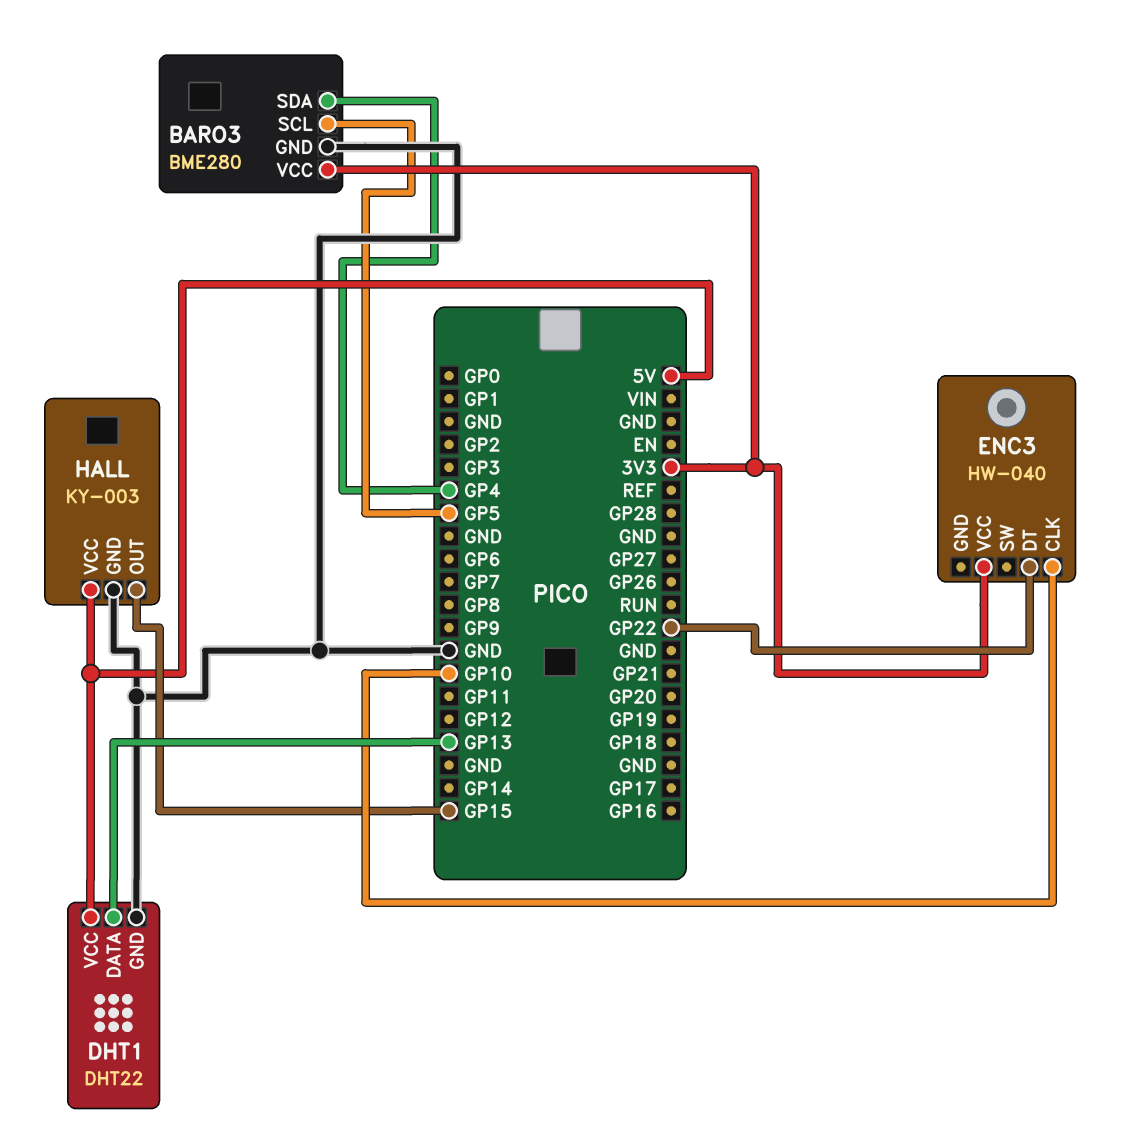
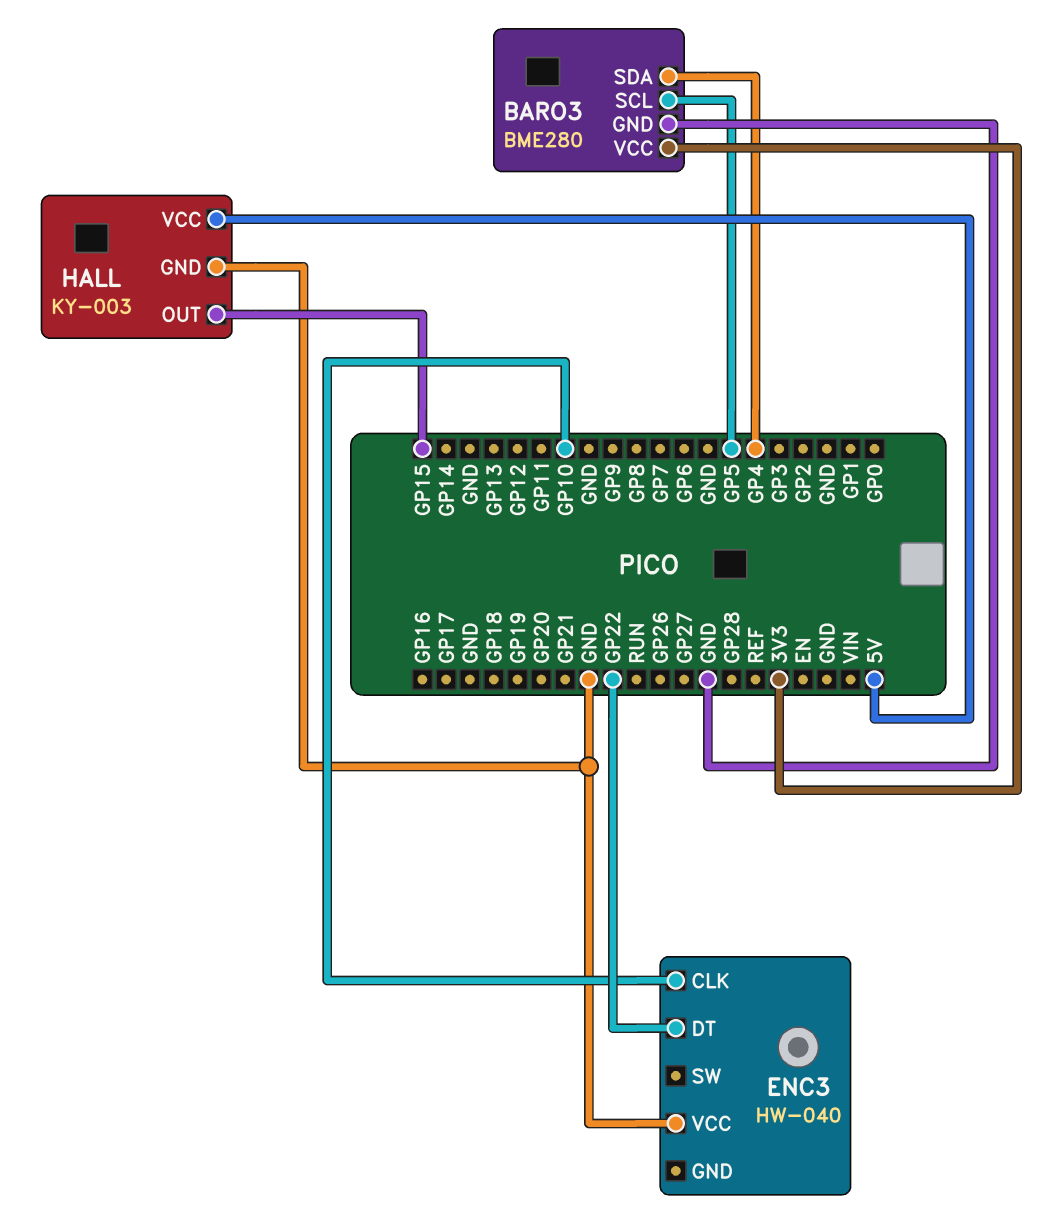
DHT1: DHT22 -> none
DHT1 pin DATA: GP13 -> none
DHT1 pin GND: GND -> none
DHT1 pin VCC: 5V -> none
ENC3 pin VCC: 3V3 -> GND

